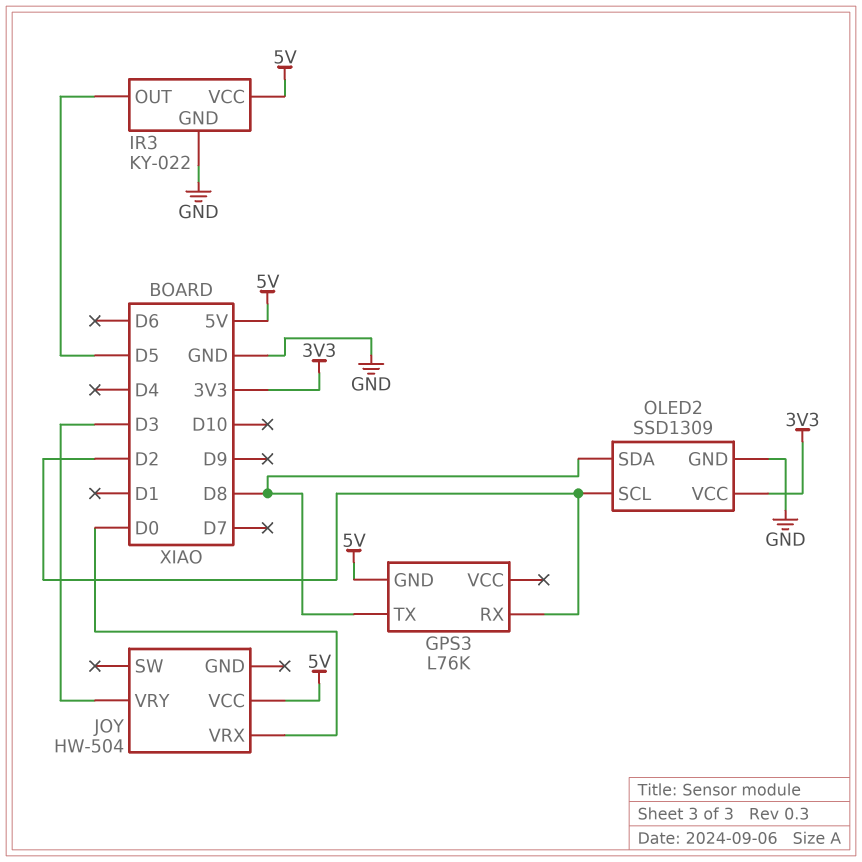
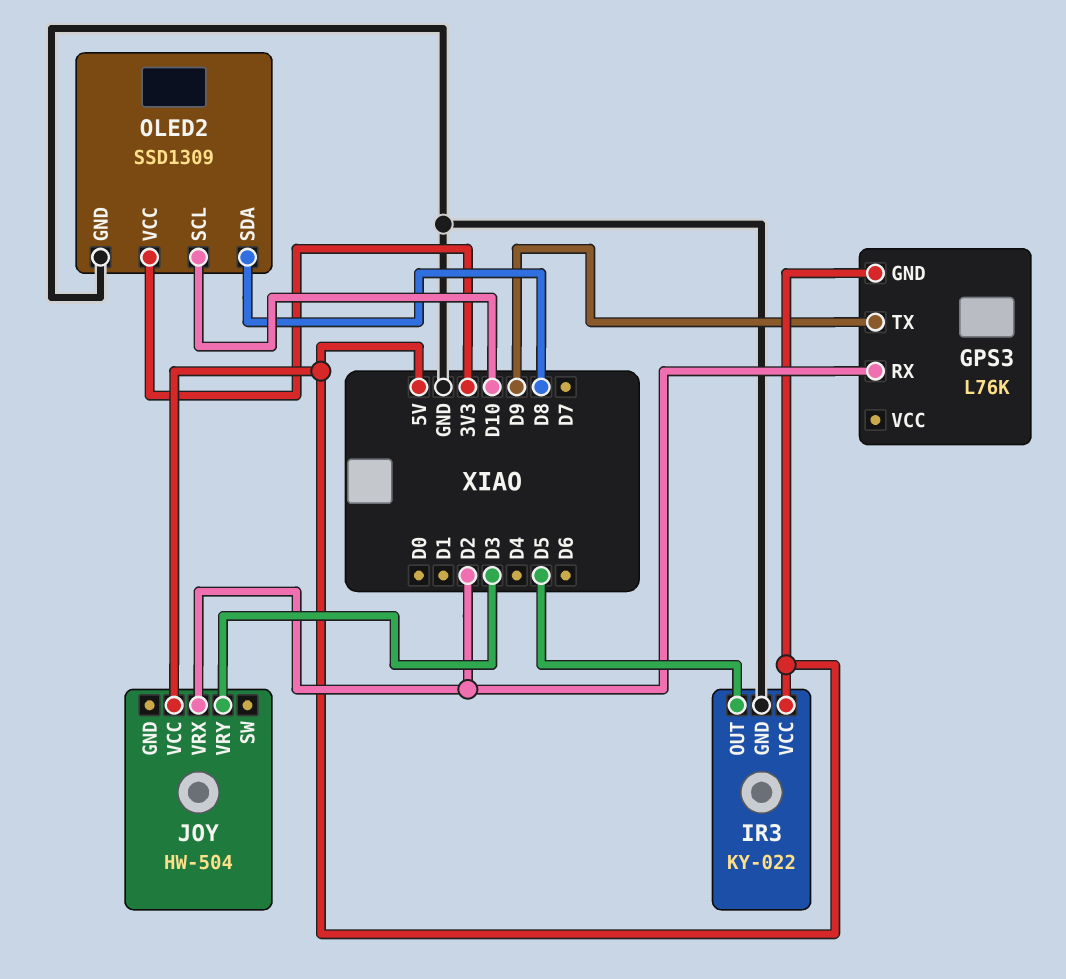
GPS3 pin TX: D8 -> D9
JOY pin VRX: D0 -> D2
OLED2 pin SCL: D2 -> D10

